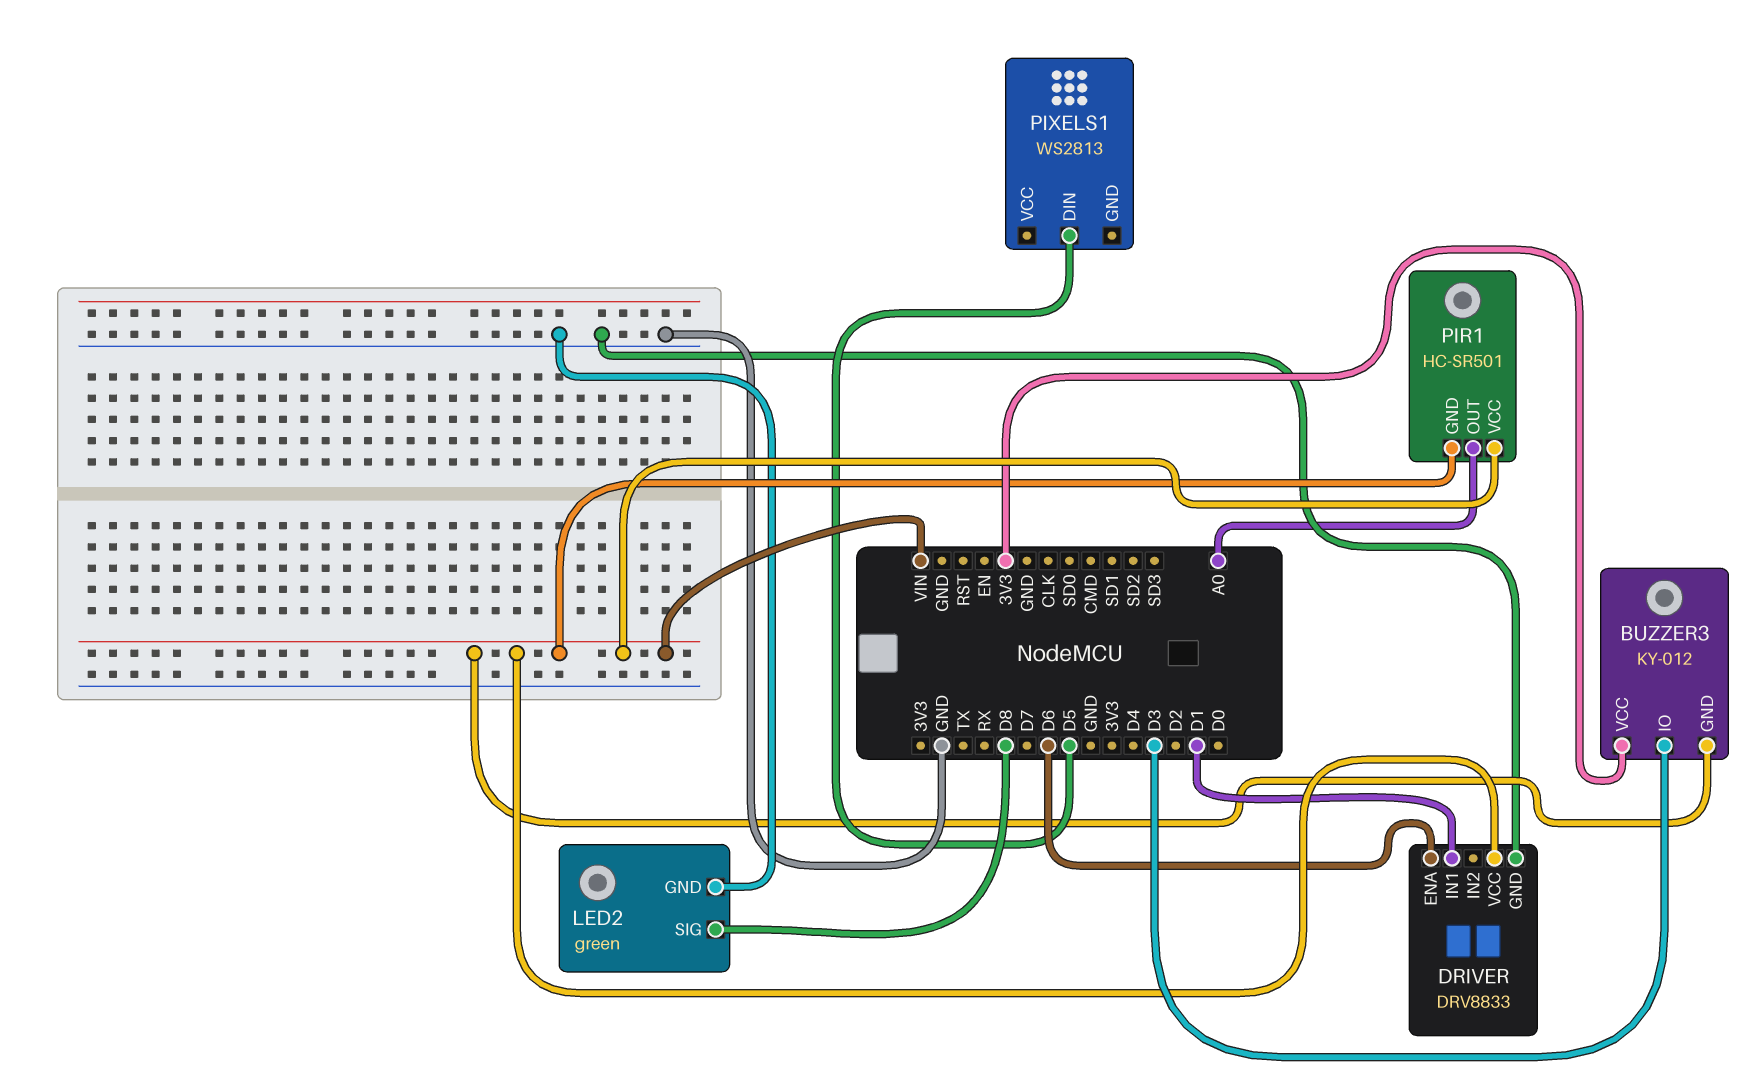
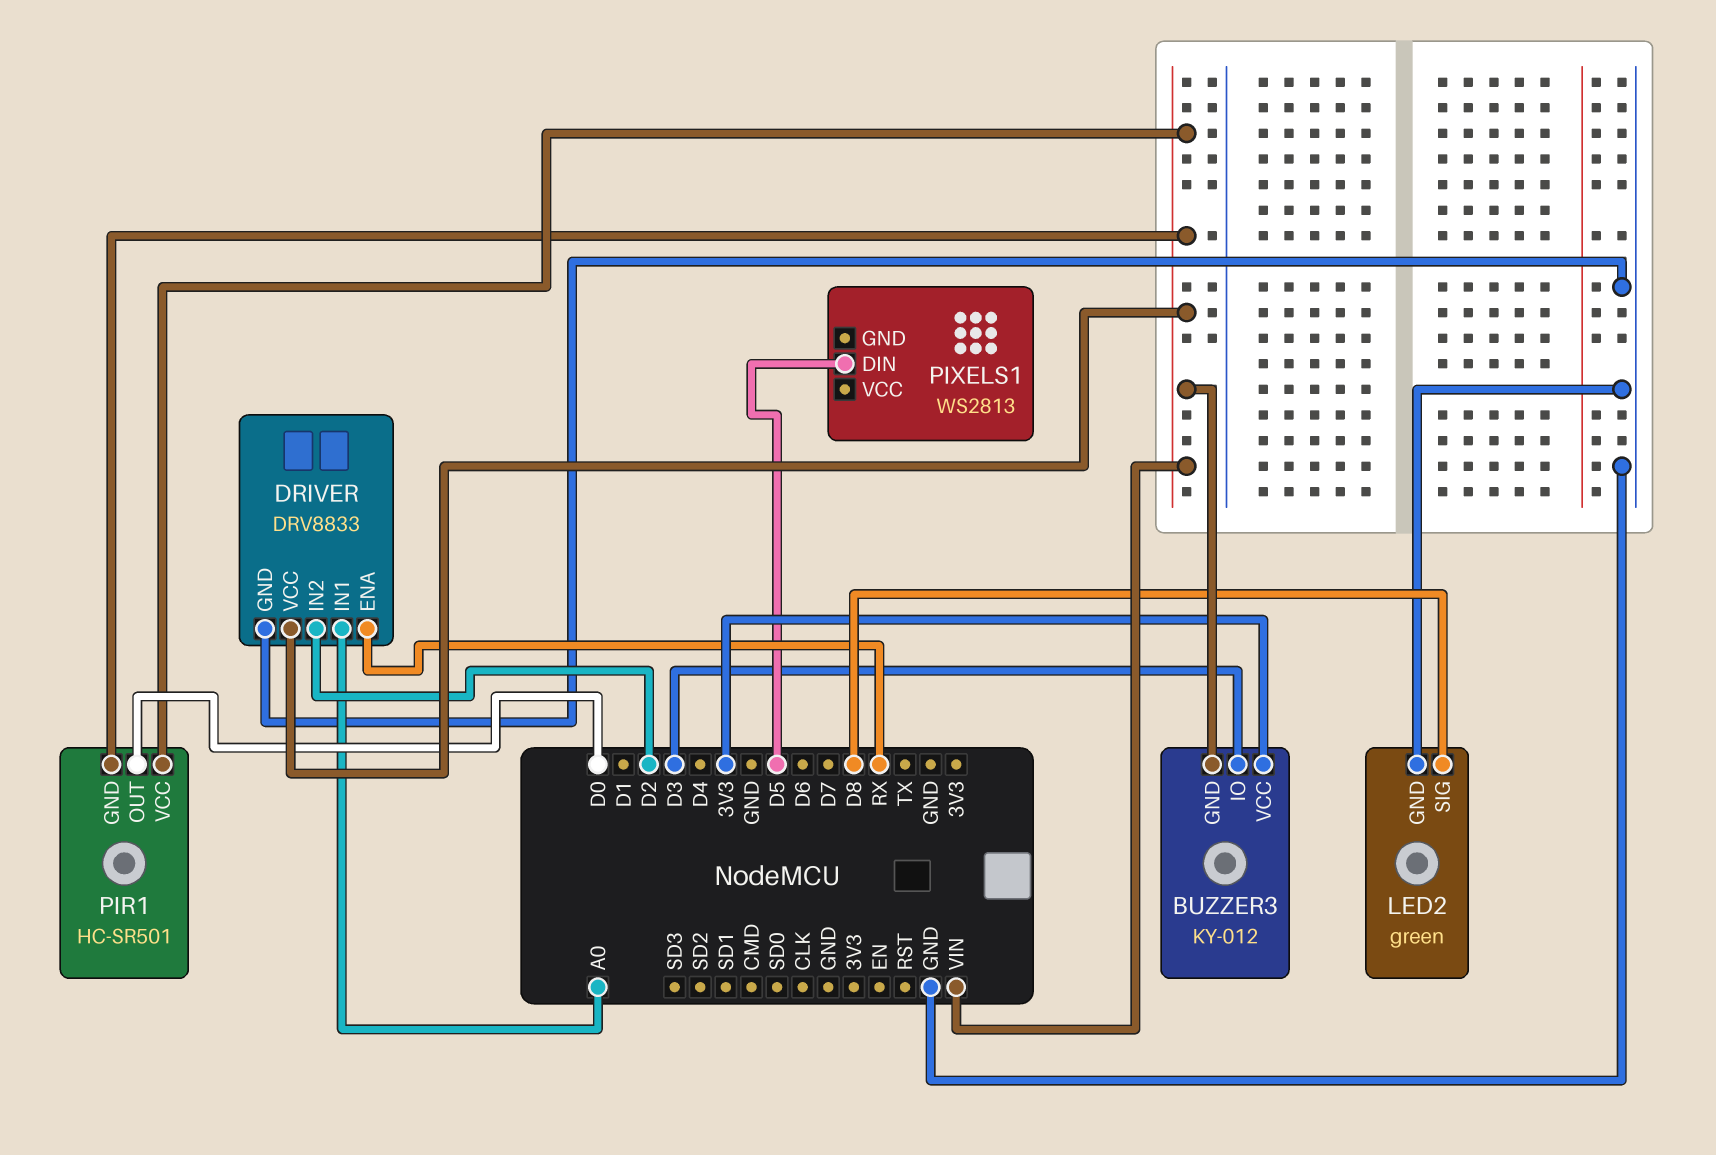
DRIVER pin ENA: D6 -> RX
DRIVER pin IN1: D1 -> A0
DRIVER pin IN2: none -> D2
PIR1 pin OUT: A0 -> D0

